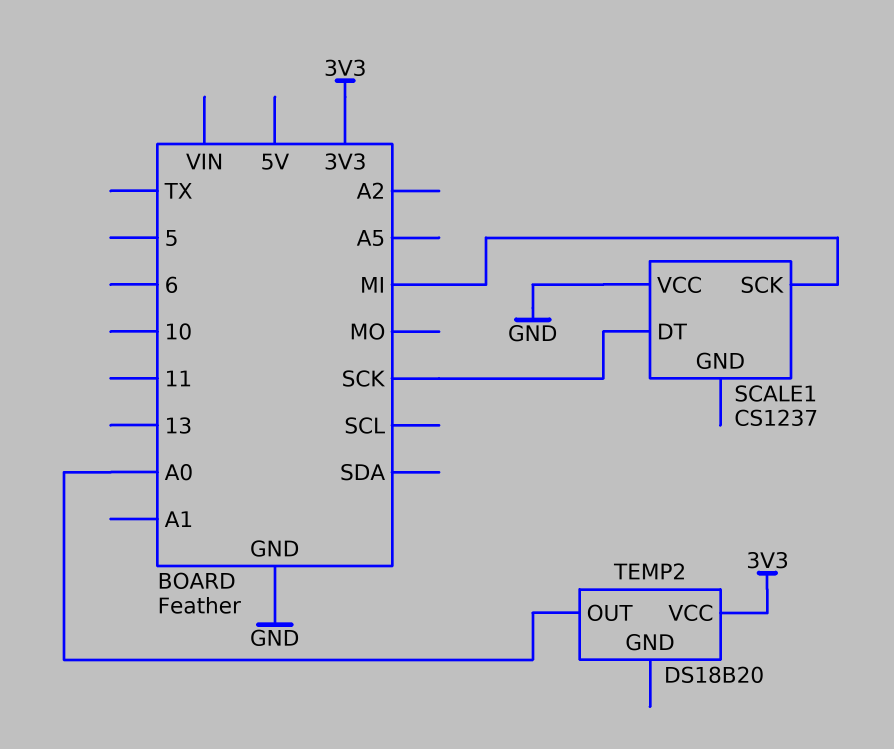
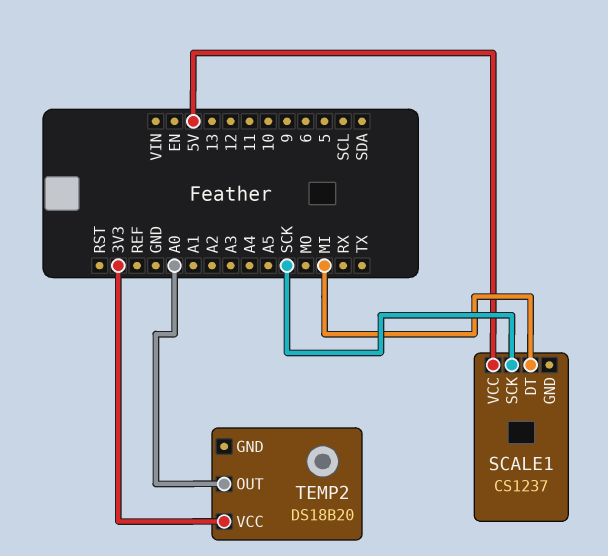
SCALE1 pin DT: SCK -> MI
SCALE1 pin SCK: MI -> SCK
SCALE1 pin VCC: GND -> 5V

